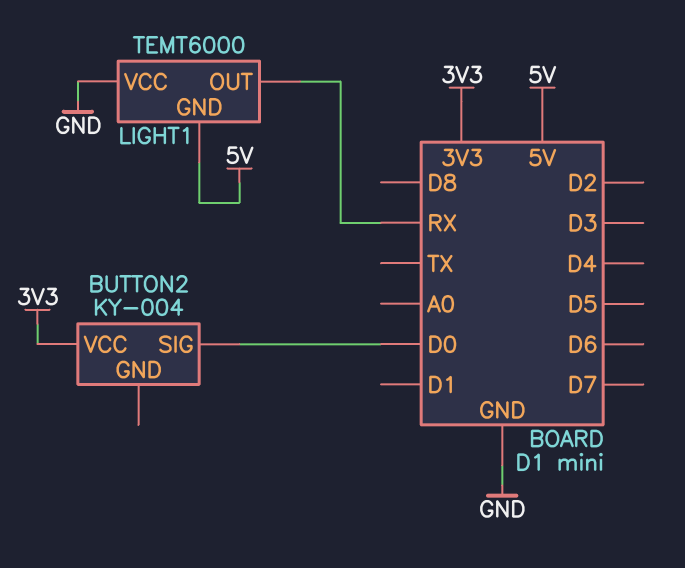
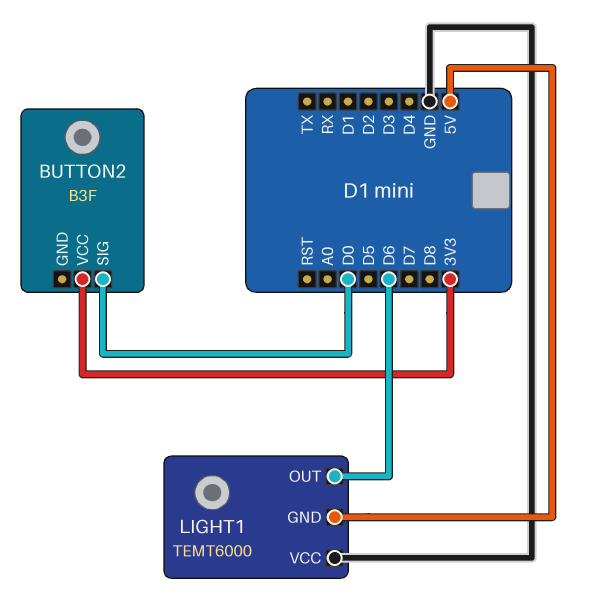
BUTTON2: KY-004 -> B3F
LIGHT1 pin OUT: RX -> D6

